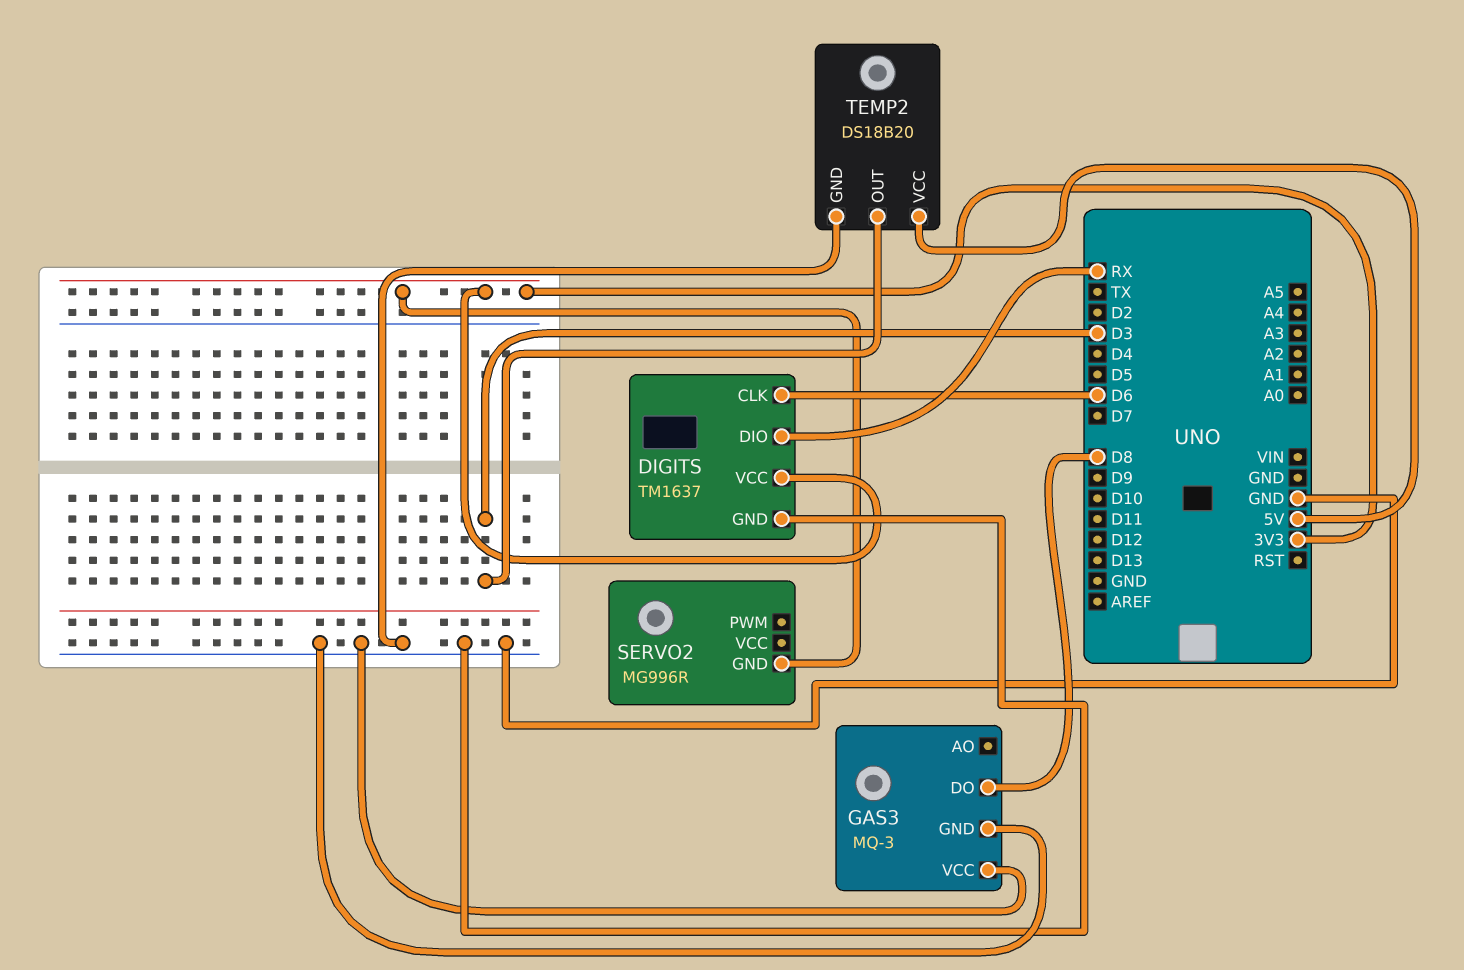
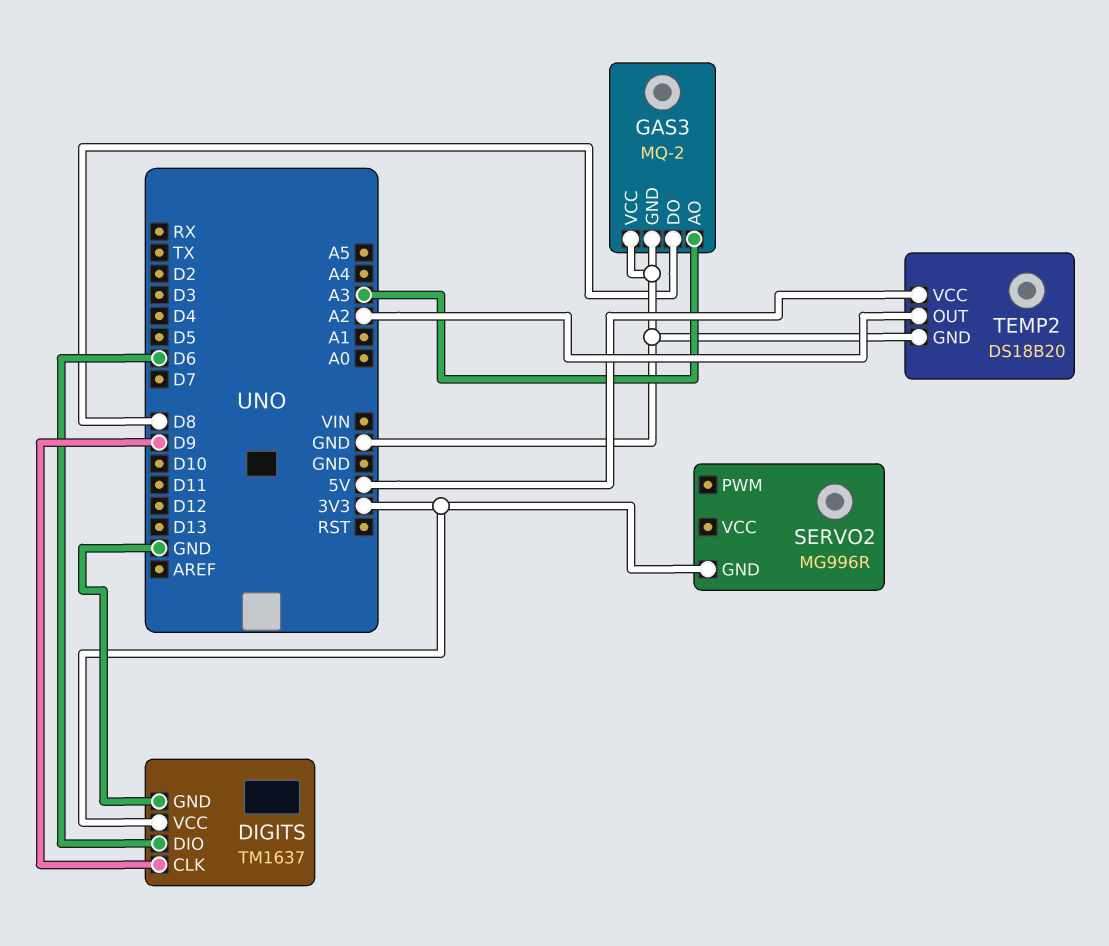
DIGITS pin CLK: D6 -> D9
DIGITS pin DIO: RX -> D6
GAS3: MQ-3 -> MQ-2
GAS3 pin AO: none -> A3
TEMP2 pin OUT: D3 -> A2

